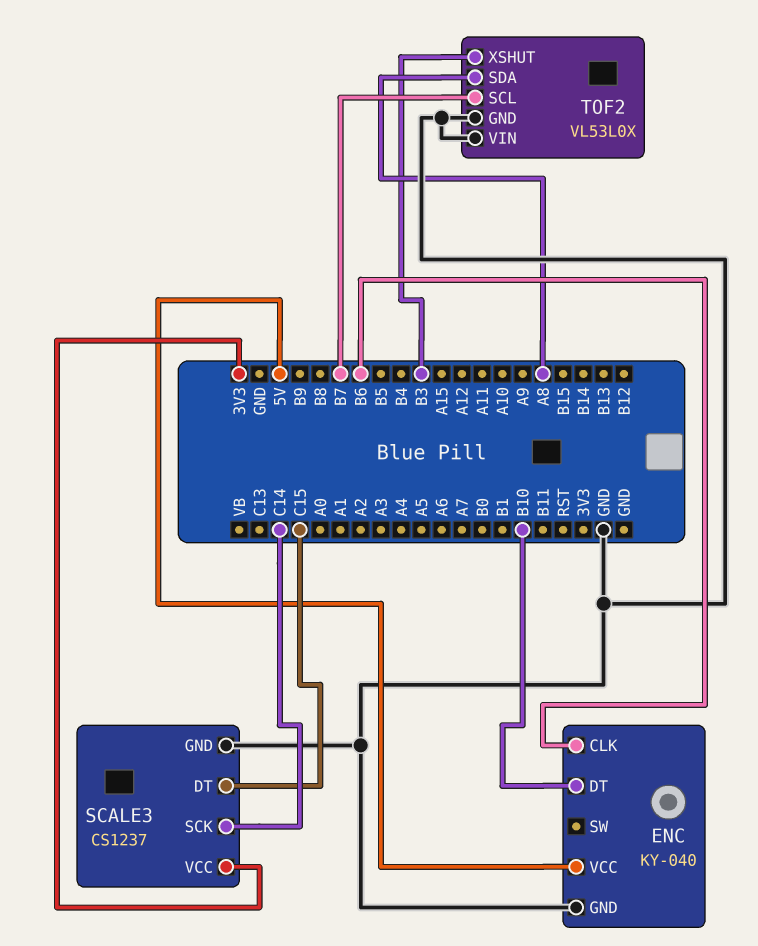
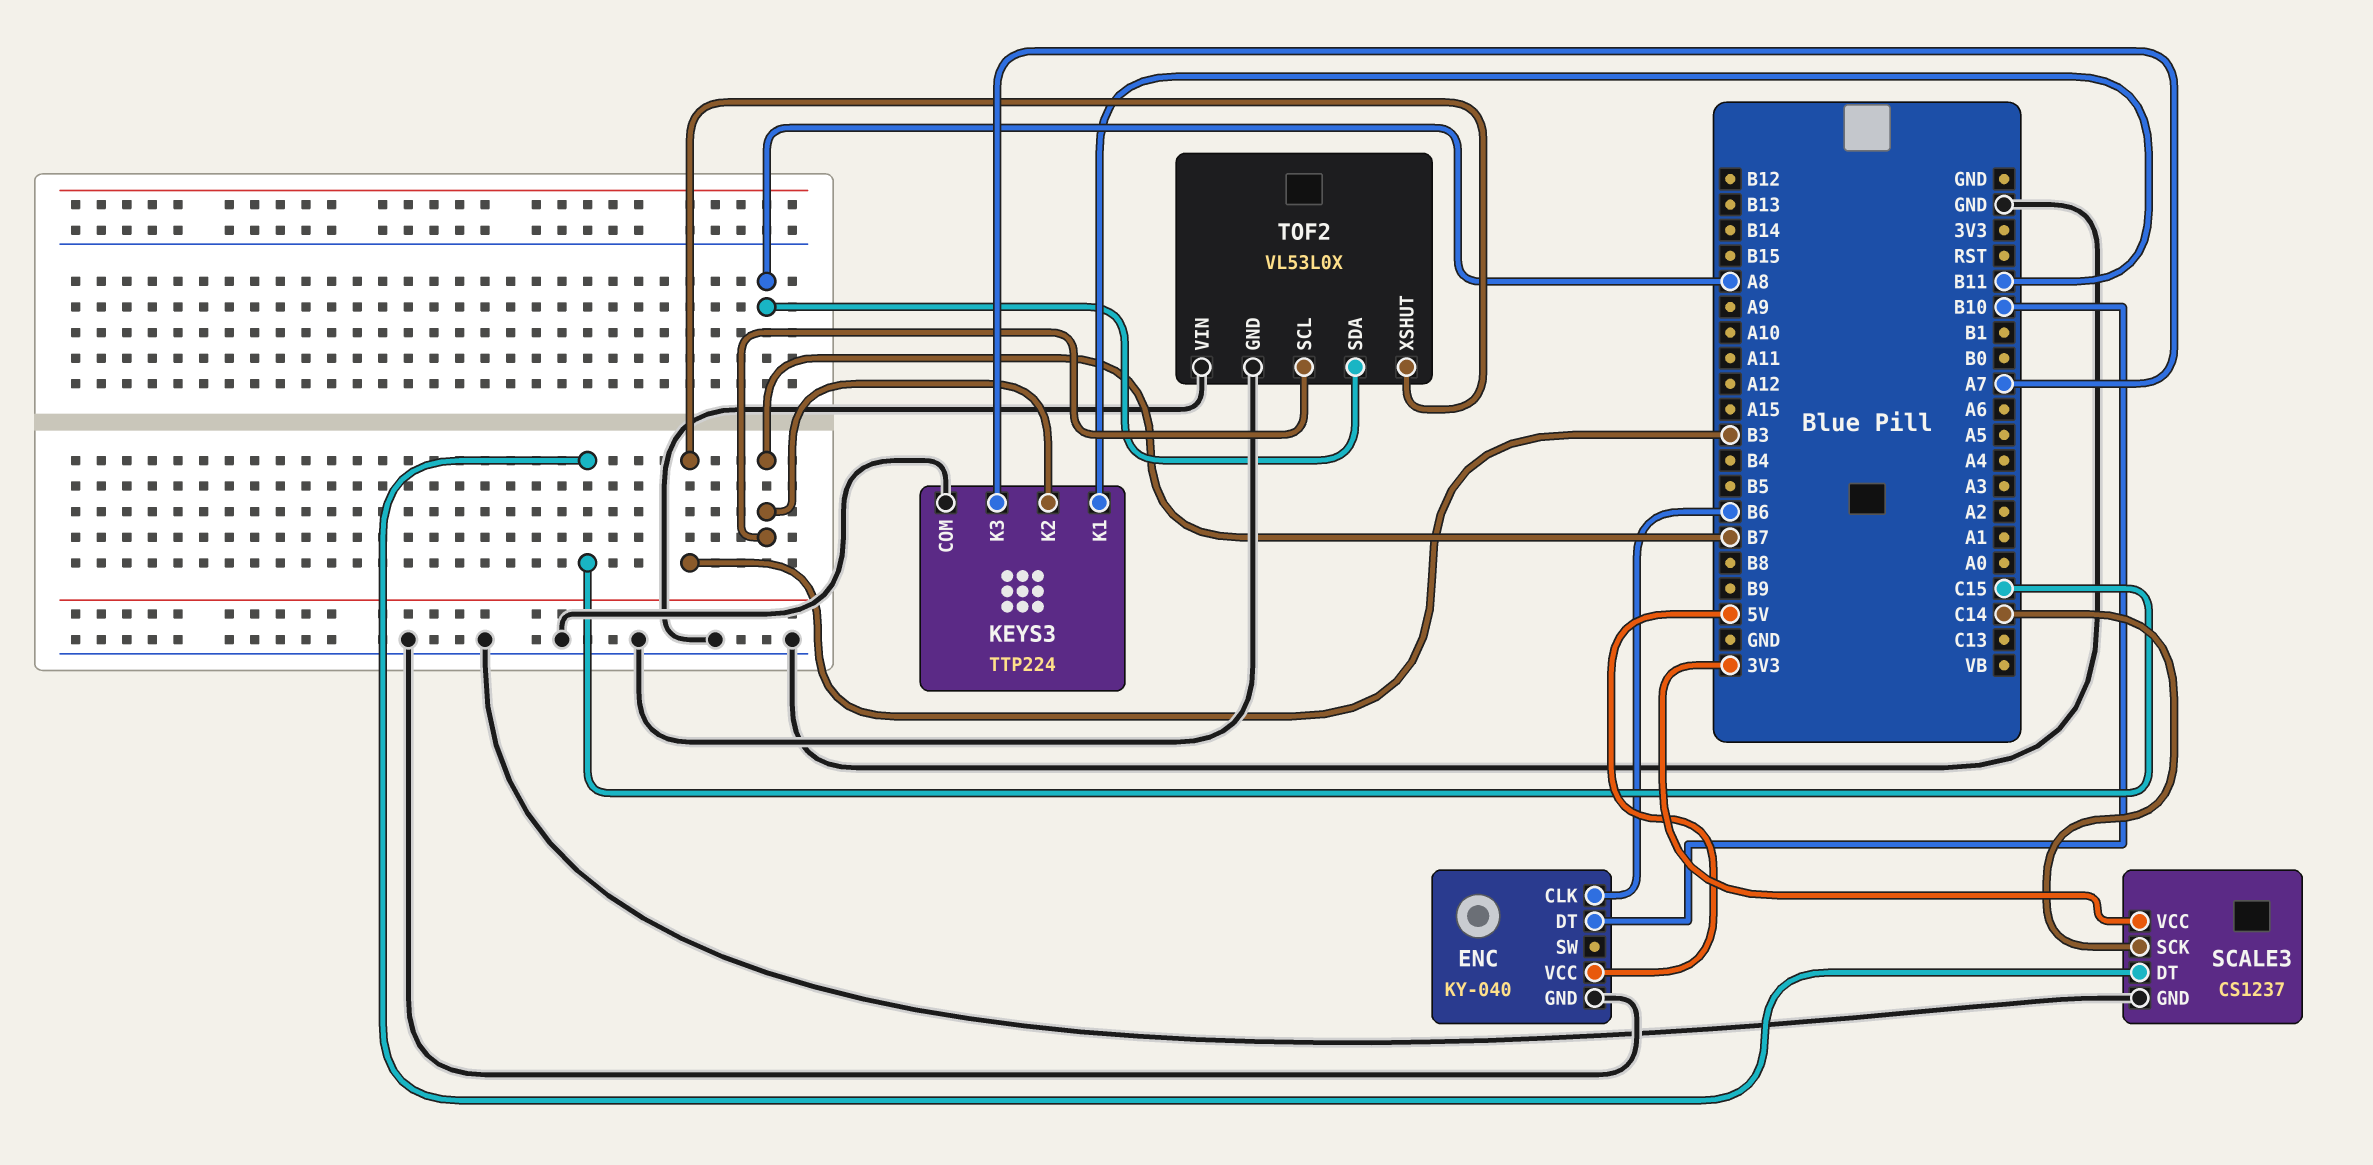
KEYS3: none -> TTP224
KEYS3 pin COM: none -> GND
KEYS3 pin K1: none -> B11
KEYS3 pin K2: none -> B7
KEYS3 pin K3: none -> A7

